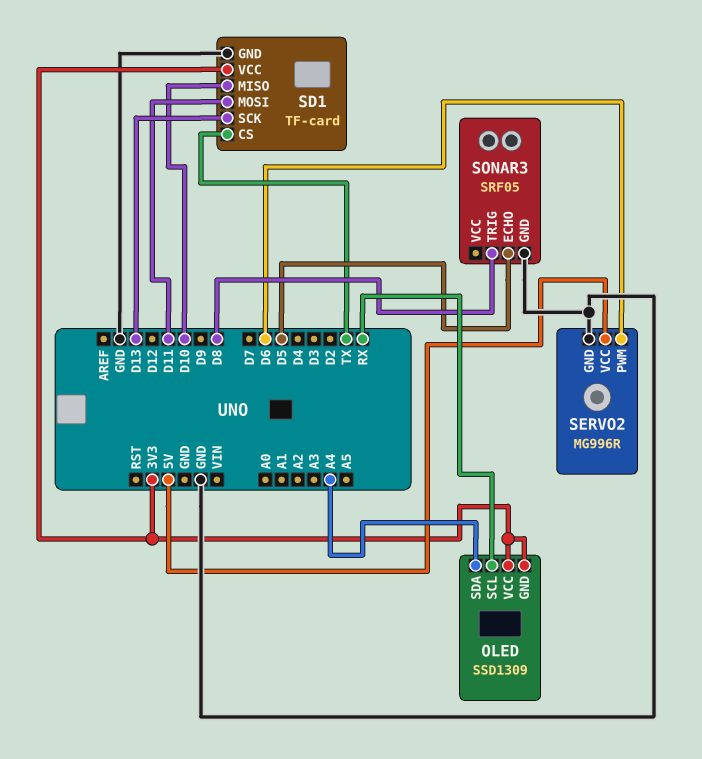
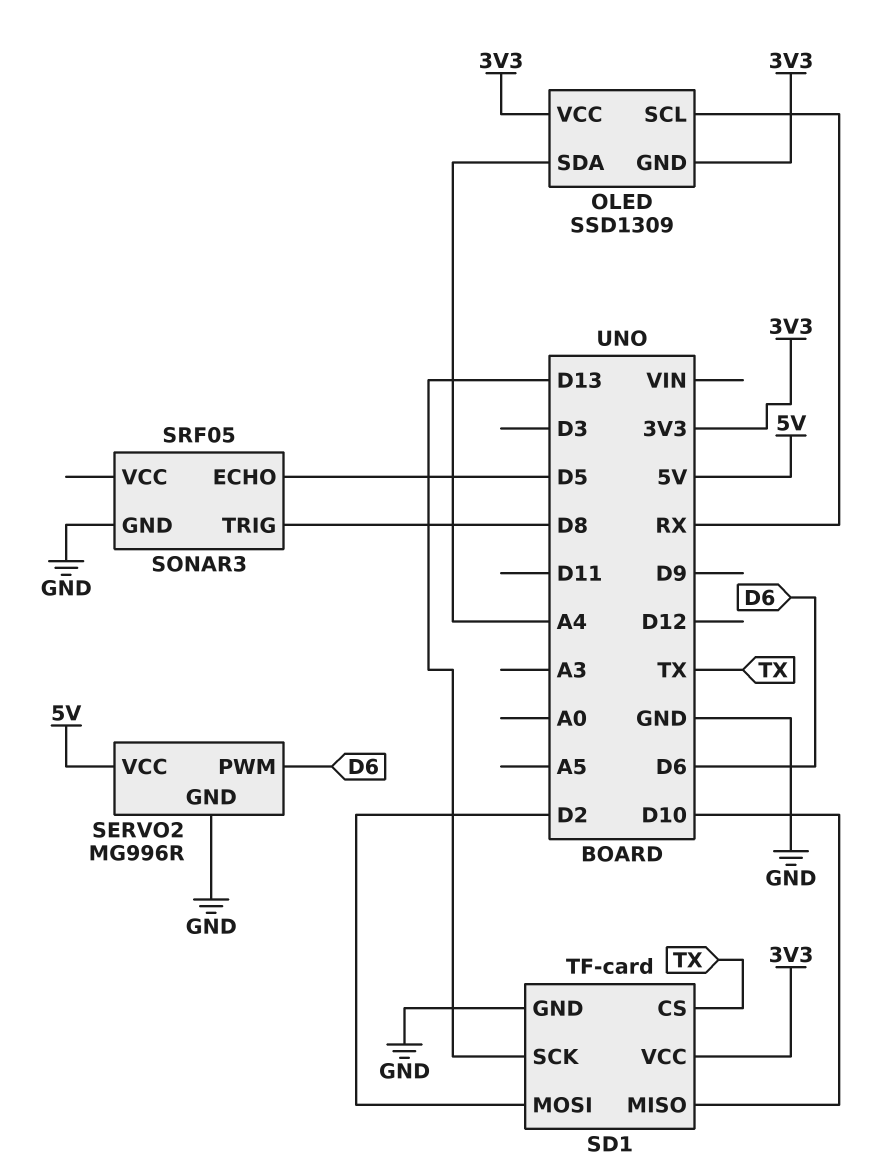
SD1 pin MOSI: D11 -> D2

